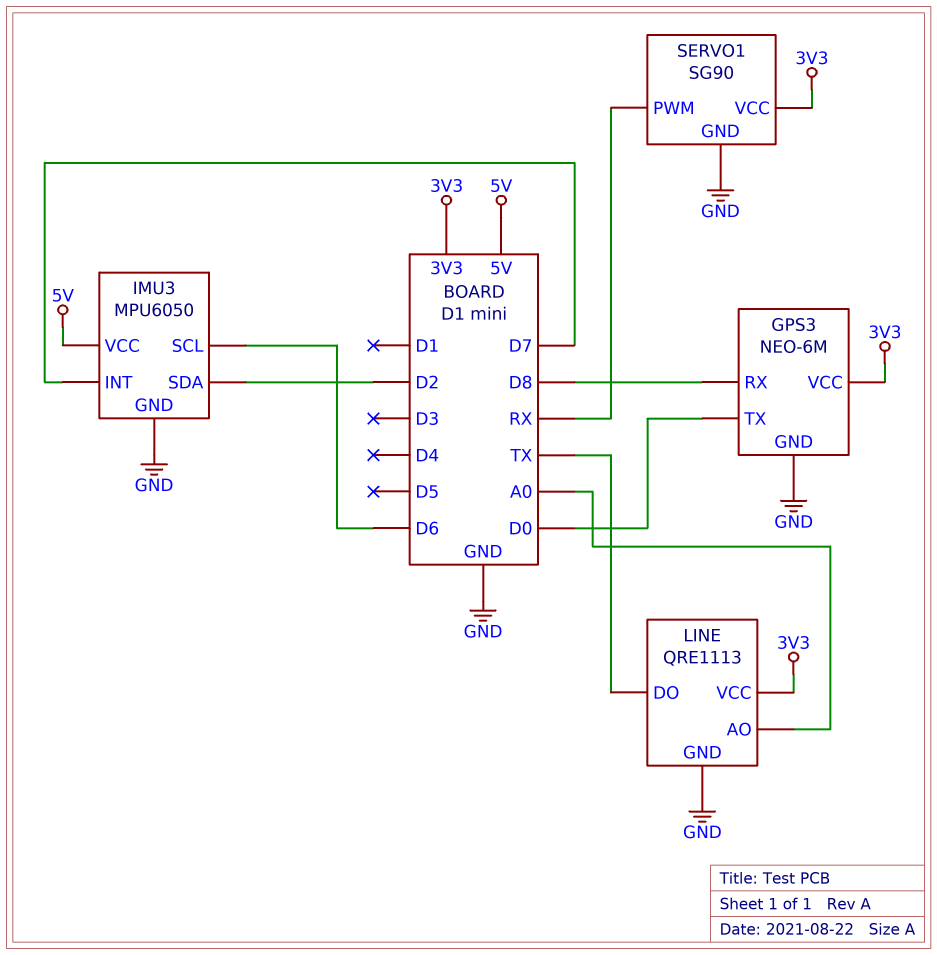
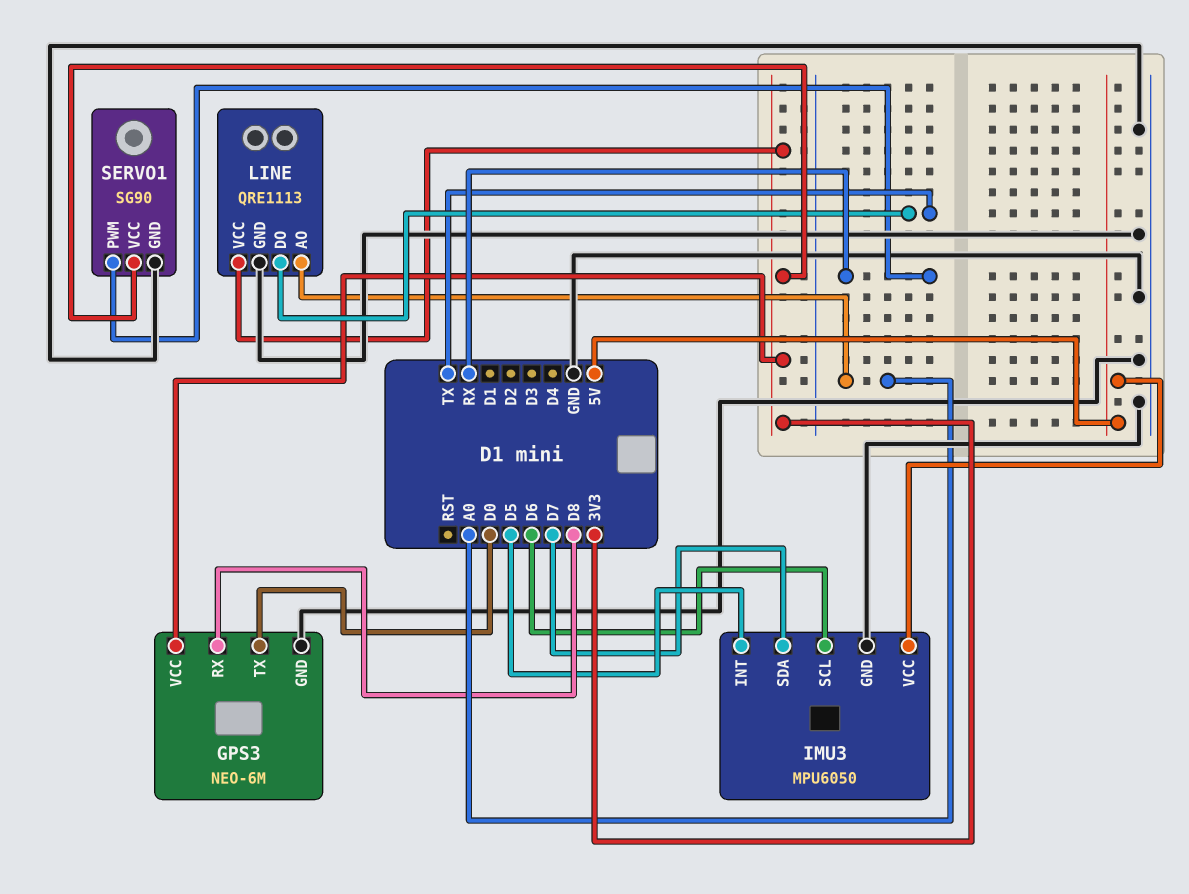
IMU3 pin INT: D7 -> D5
IMU3 pin SDA: D2 -> D7

